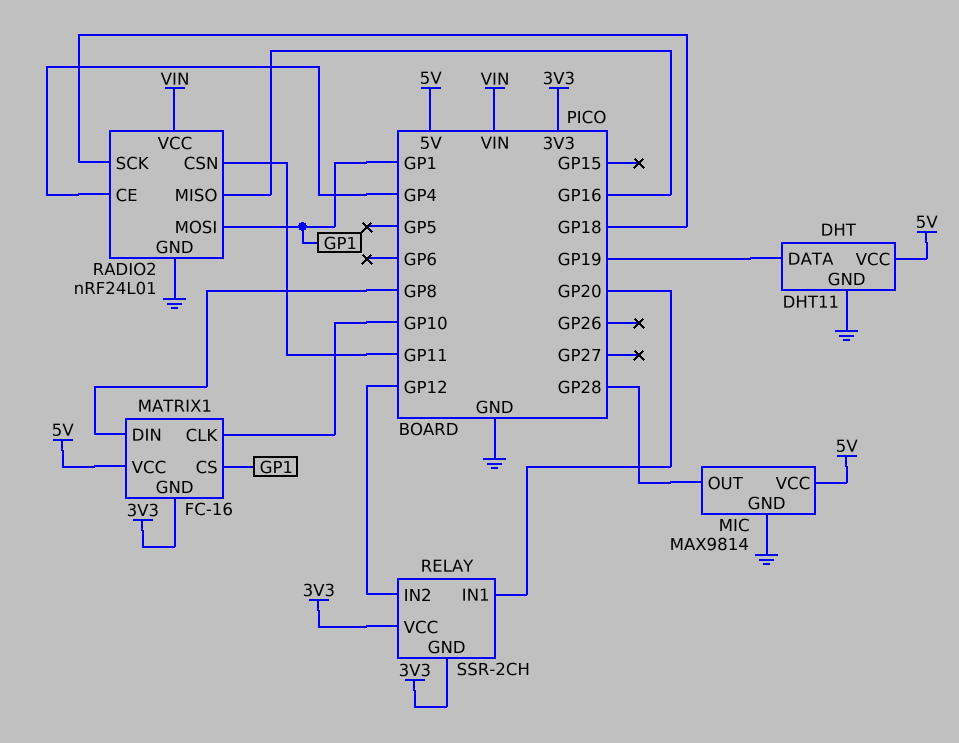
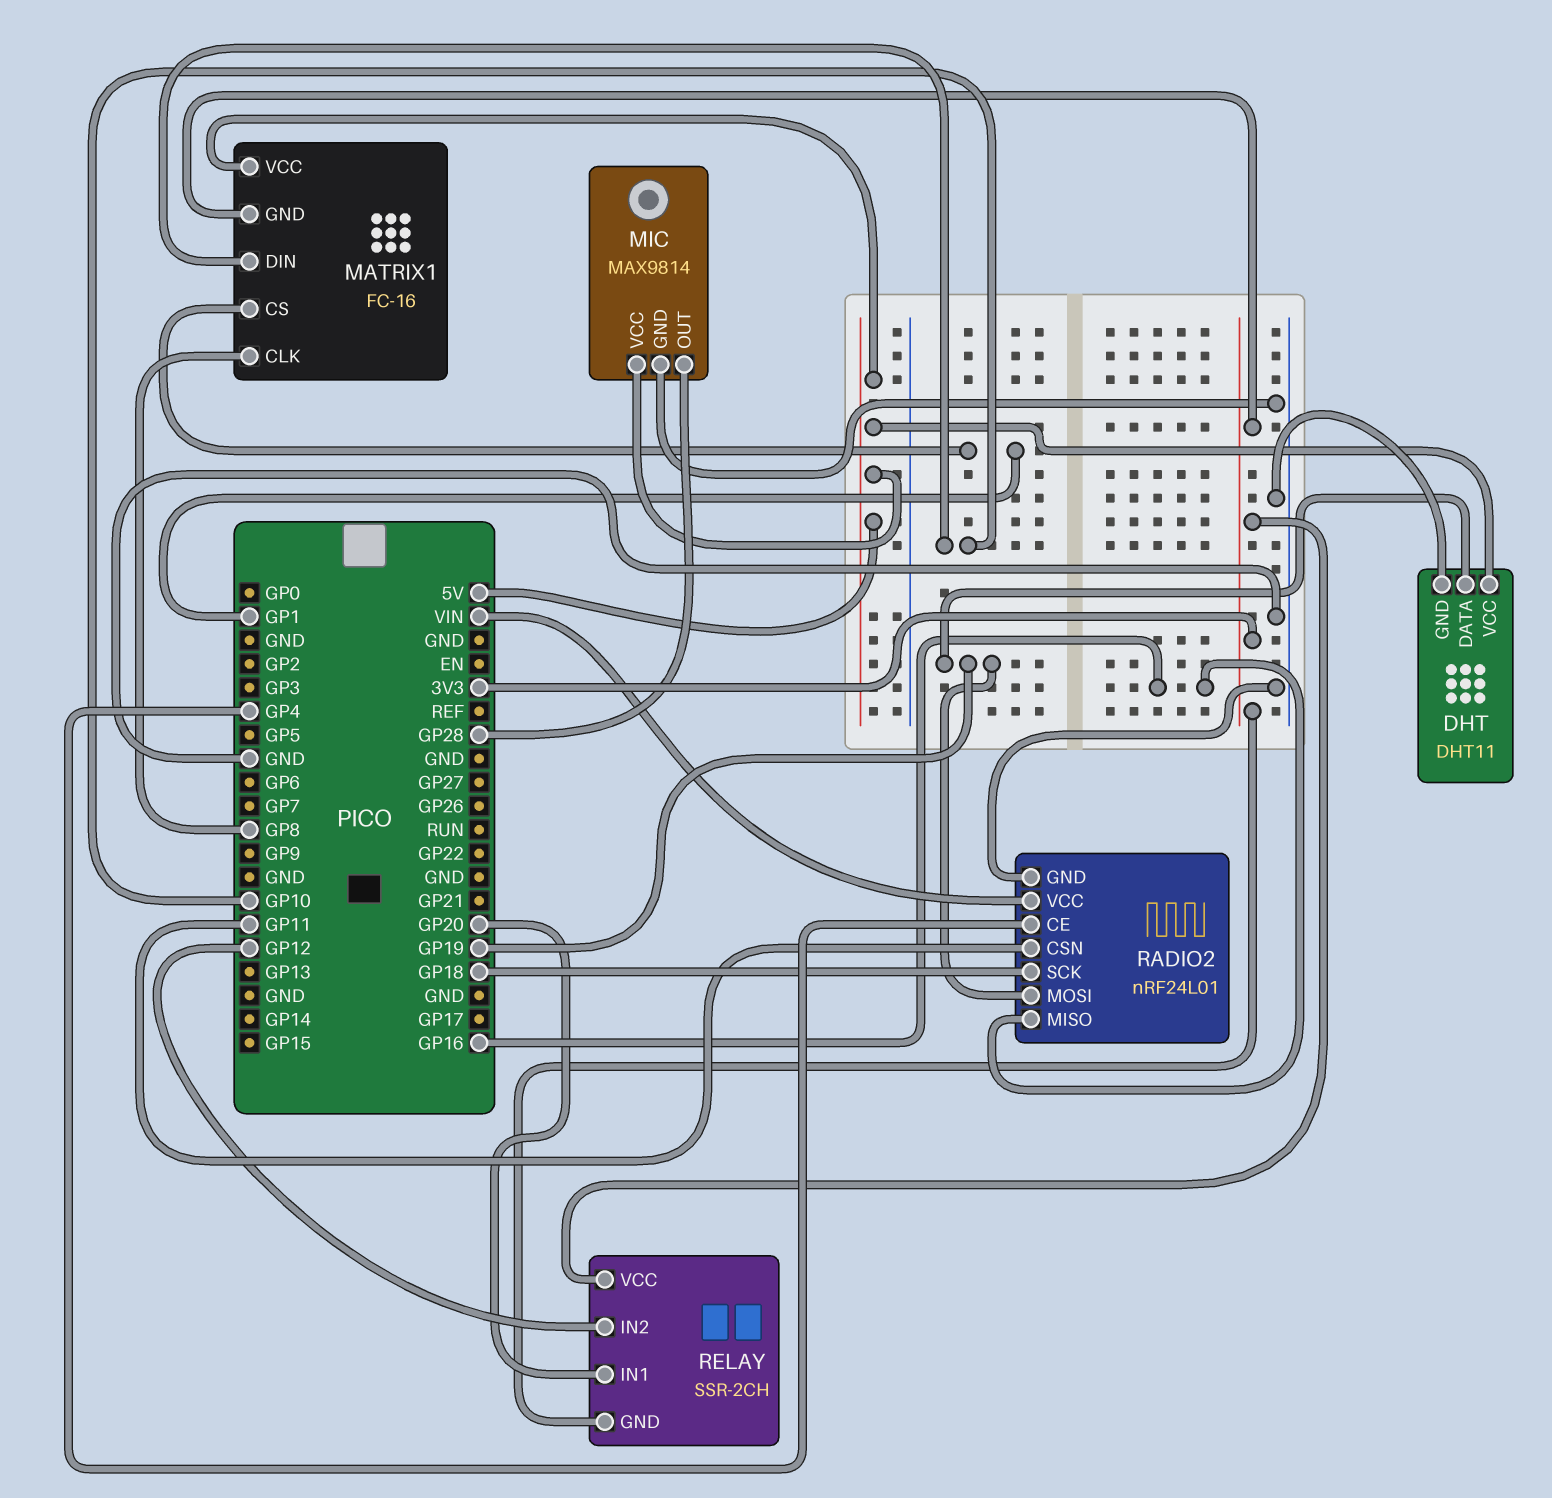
MATRIX1 pin CLK: GP10 -> GP8
MATRIX1 pin DIN: GP8 -> GP10
RADIO2 pin MOSI: GP1 -> GP19

